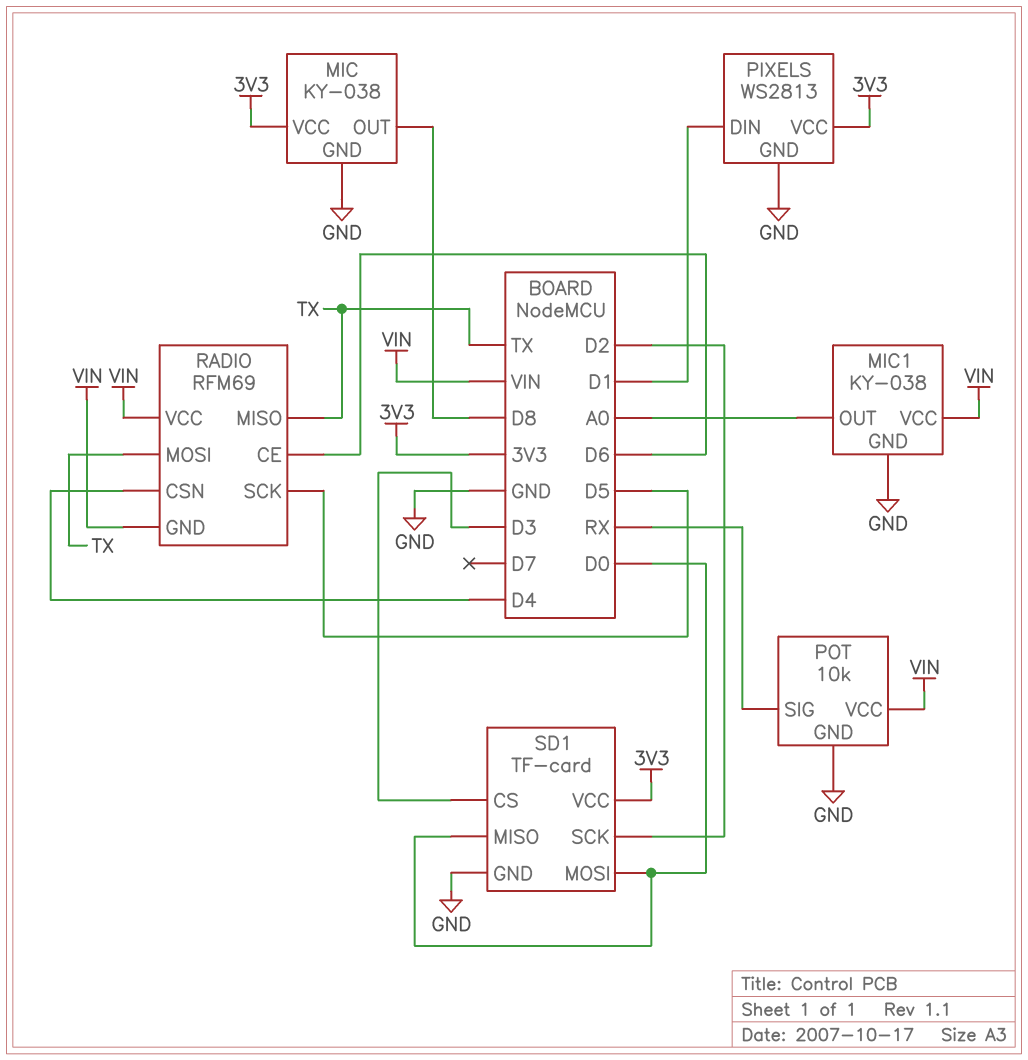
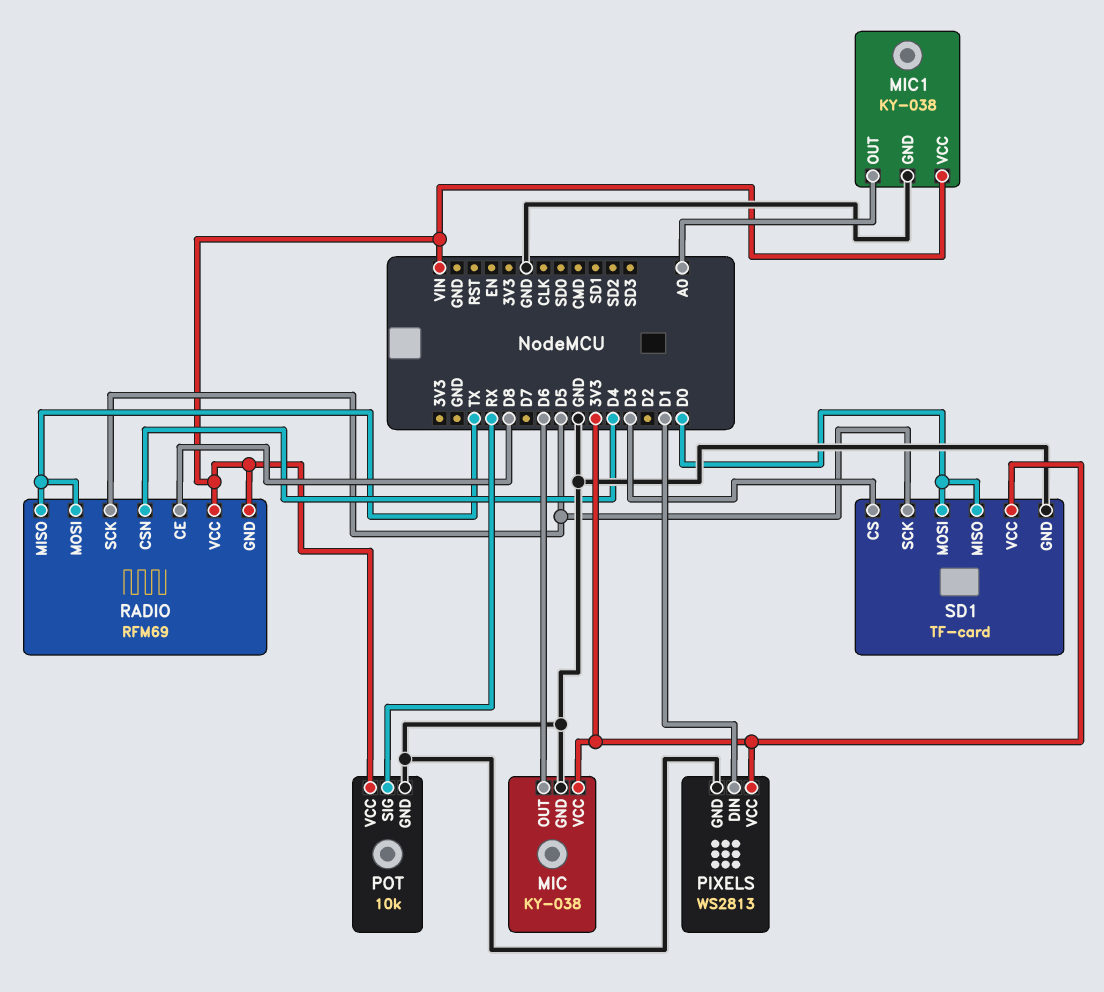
MIC pin OUT: D8 -> D6
RADIO pin CE: D6 -> D8
SD1 pin SCK: D2 -> D5

